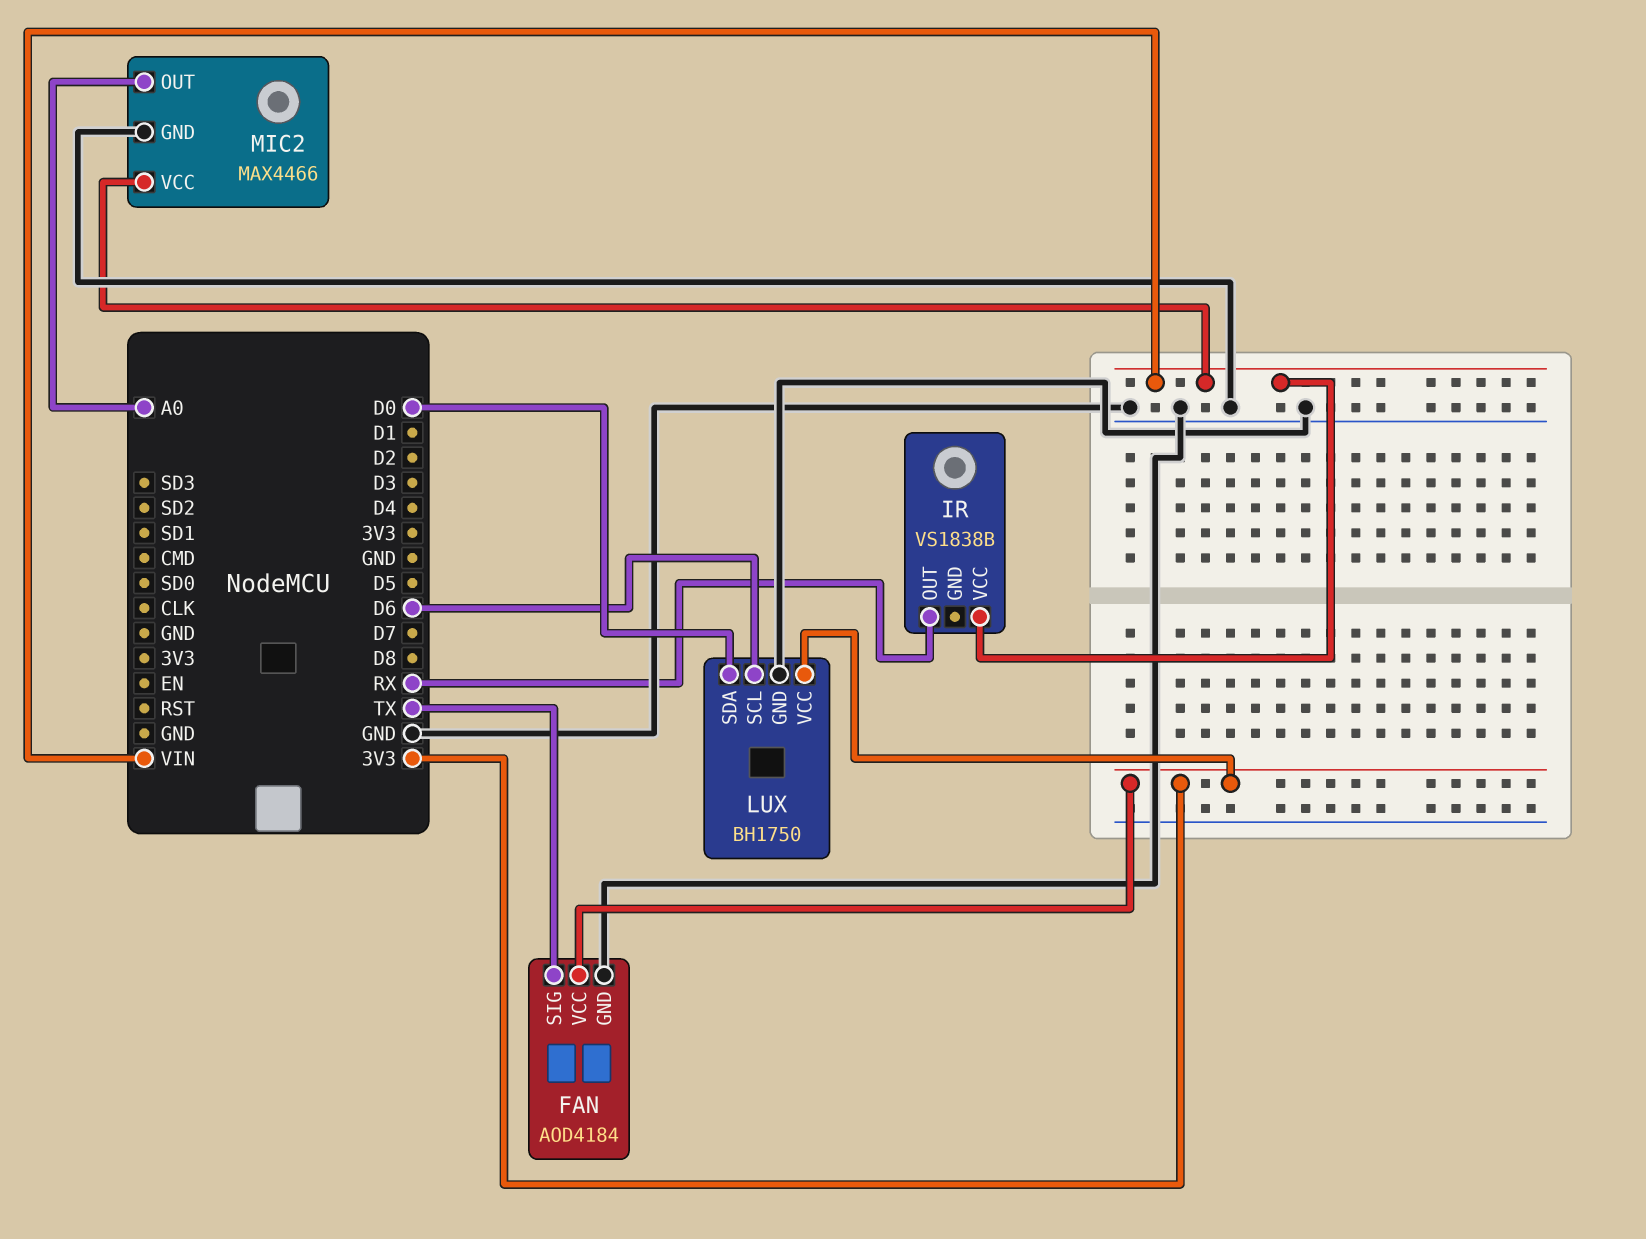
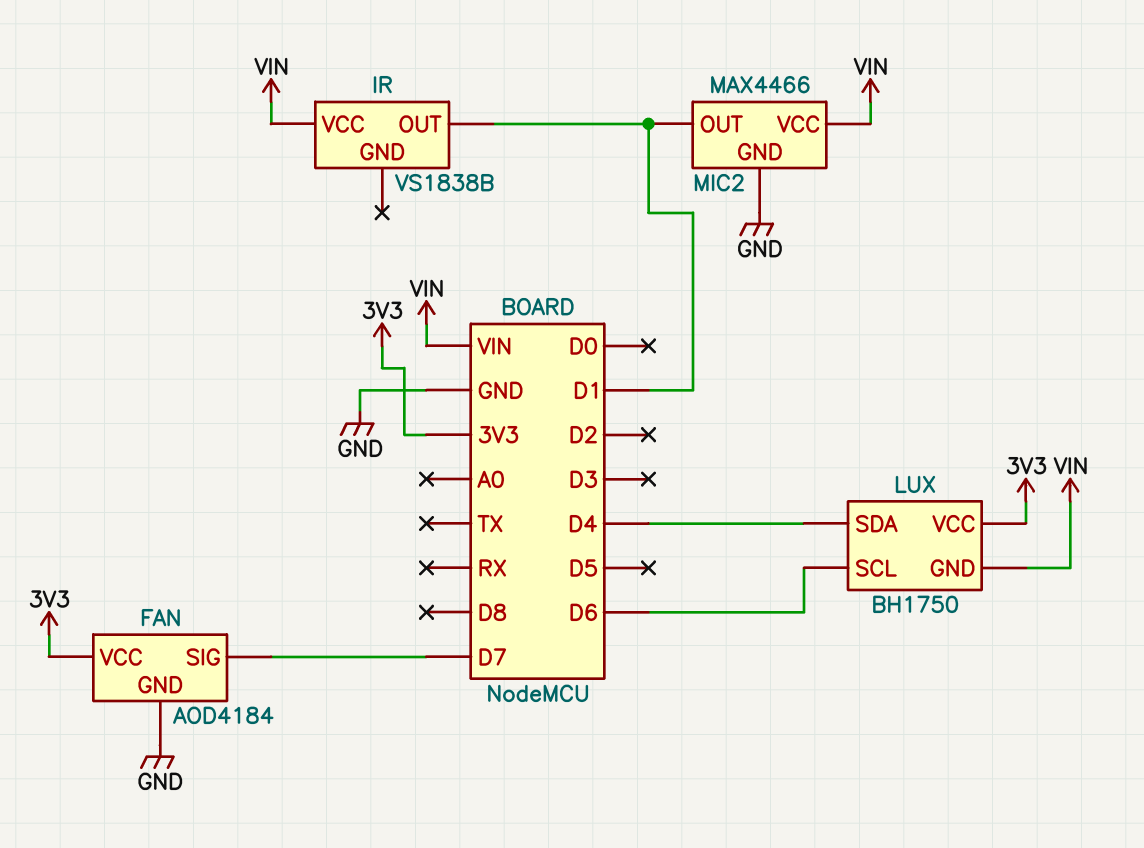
FAN pin SIG: TX -> D7
IR pin OUT: RX -> D1
LUX pin GND: GND -> VIN
LUX pin SDA: D0 -> D4
MIC2 pin OUT: A0 -> D1

